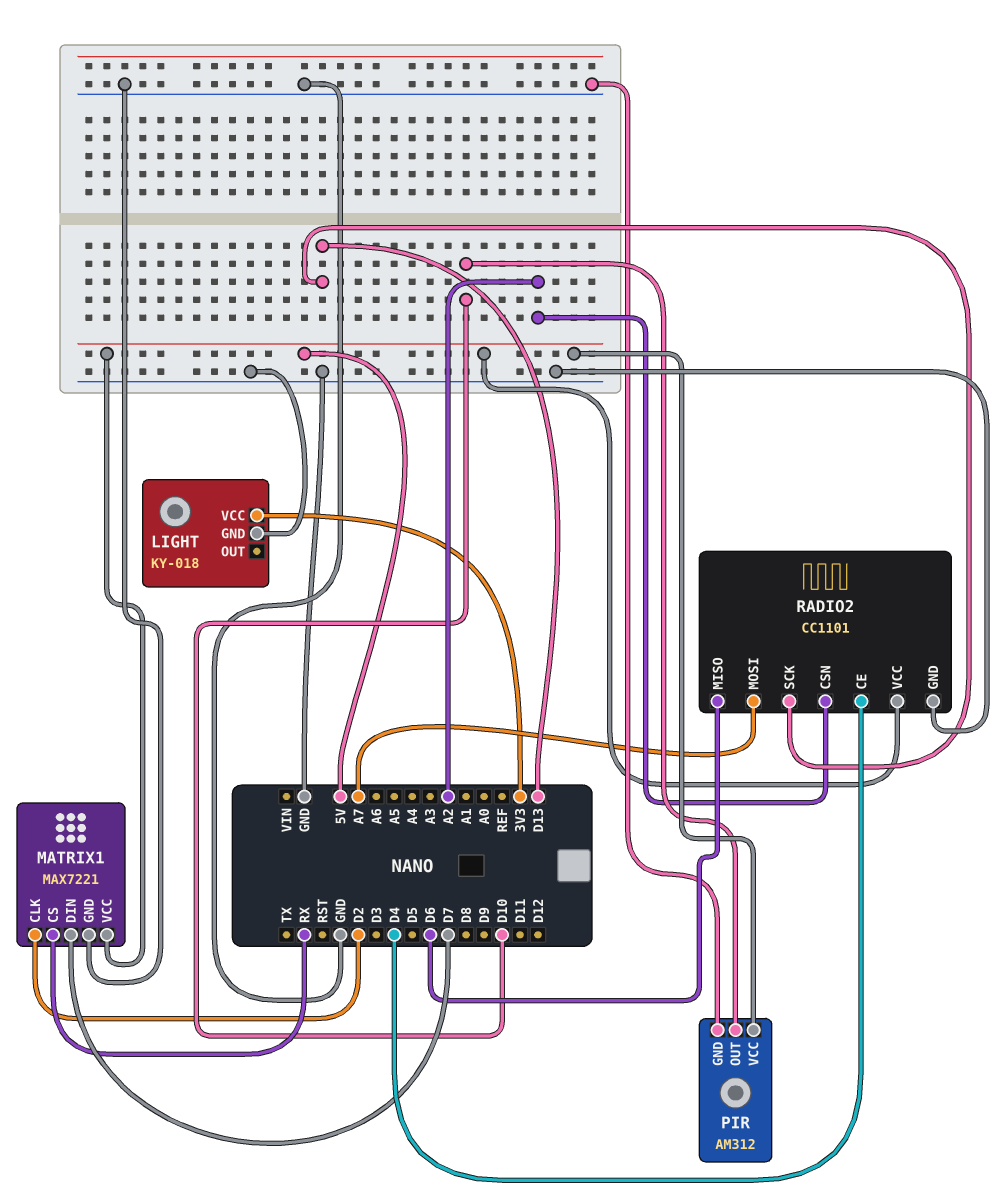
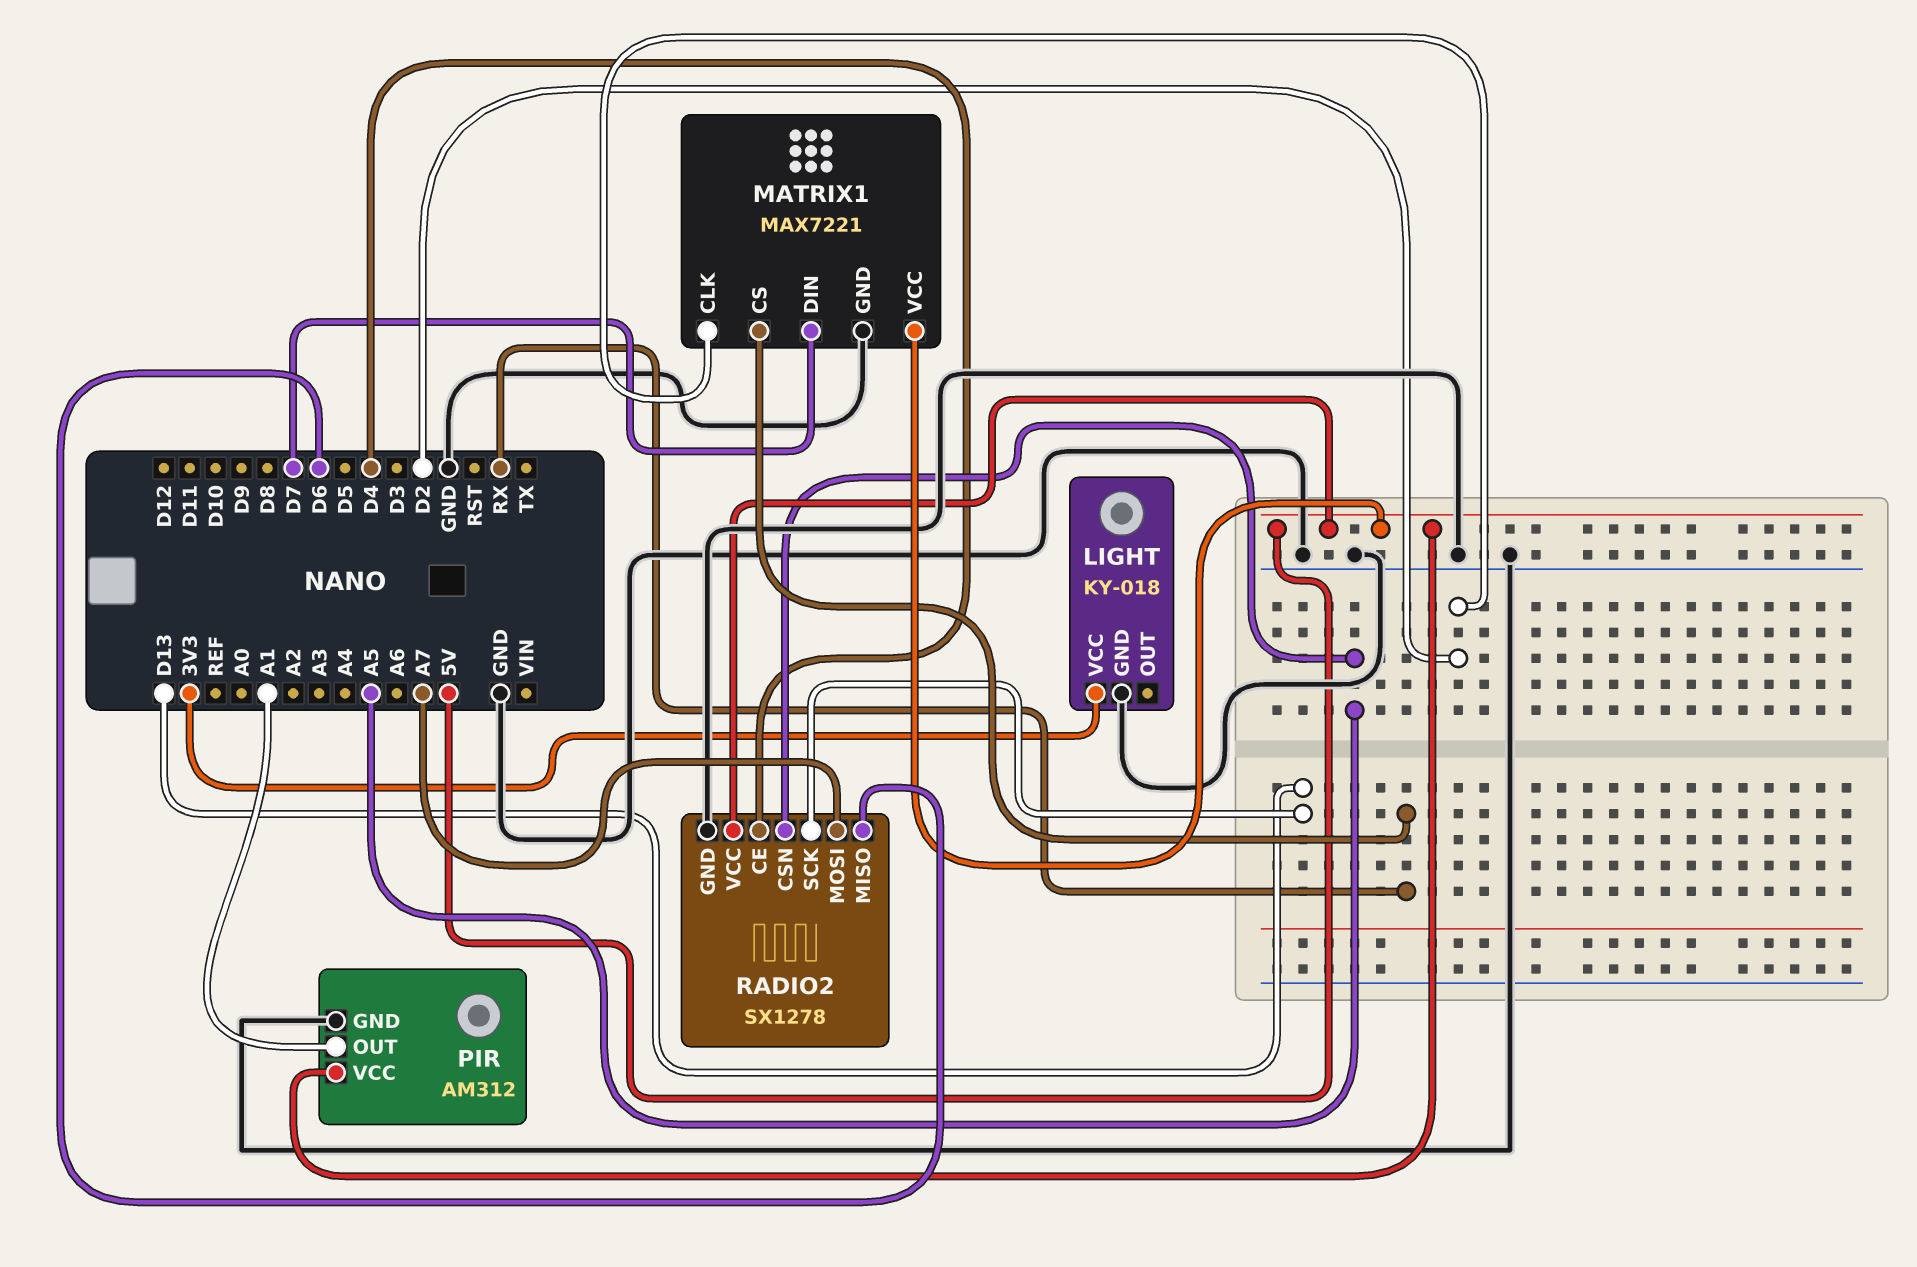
PIR pin OUT: D10 -> A1
RADIO2: CC1101 -> SX1278
RADIO2 pin CSN: A2 -> A5

